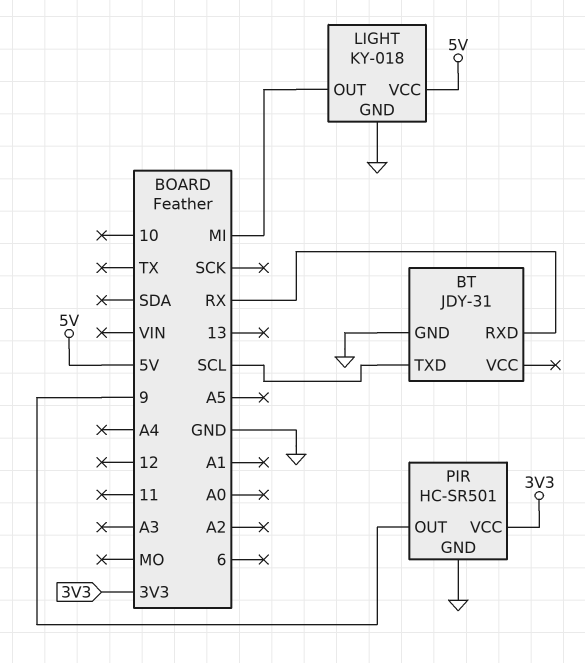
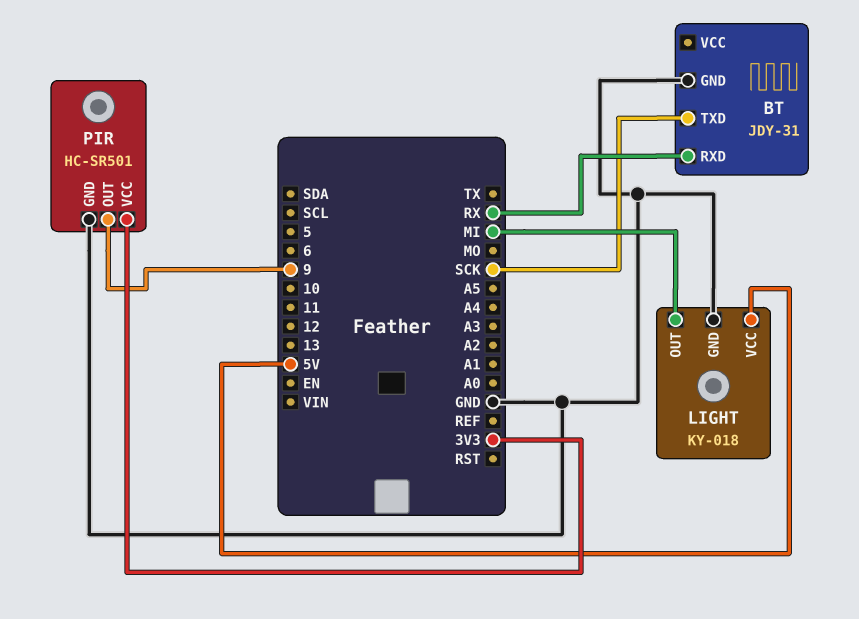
BT pin TXD: SCL -> SCK

